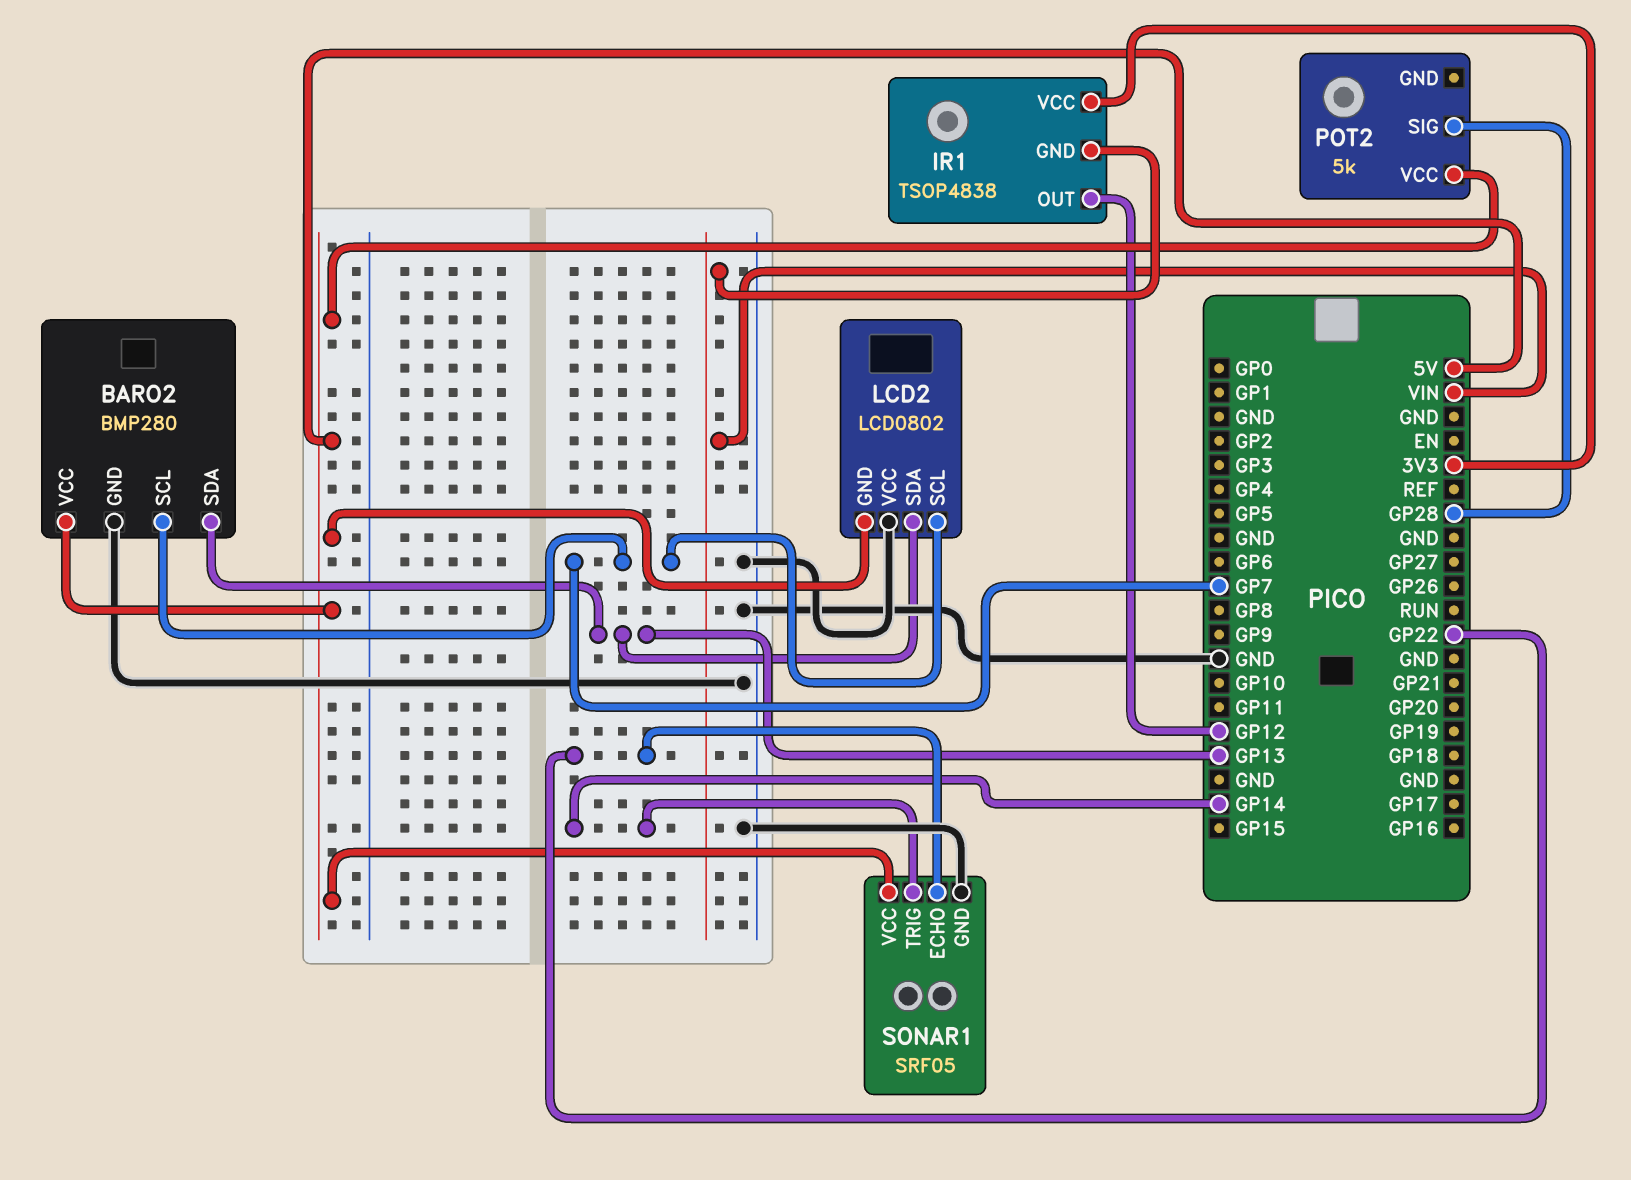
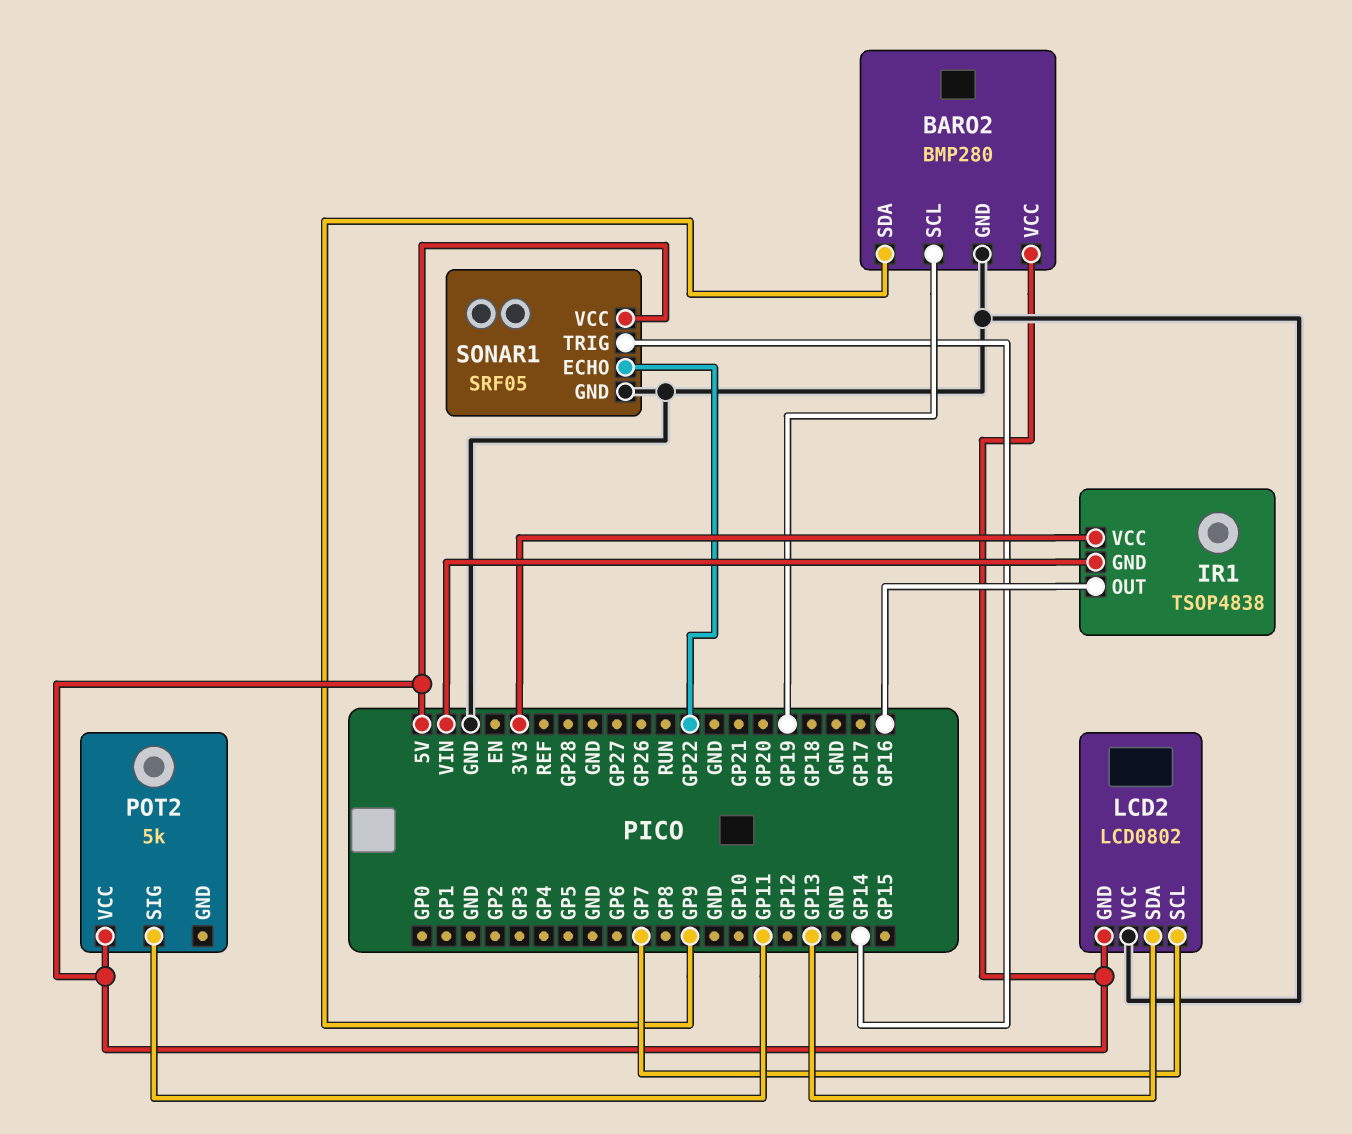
BARO2 pin SCL: GP7 -> GP19
BARO2 pin SDA: GP13 -> GP9
IR1 pin OUT: GP12 -> GP16
POT2 pin SIG: GP28 -> GP11

